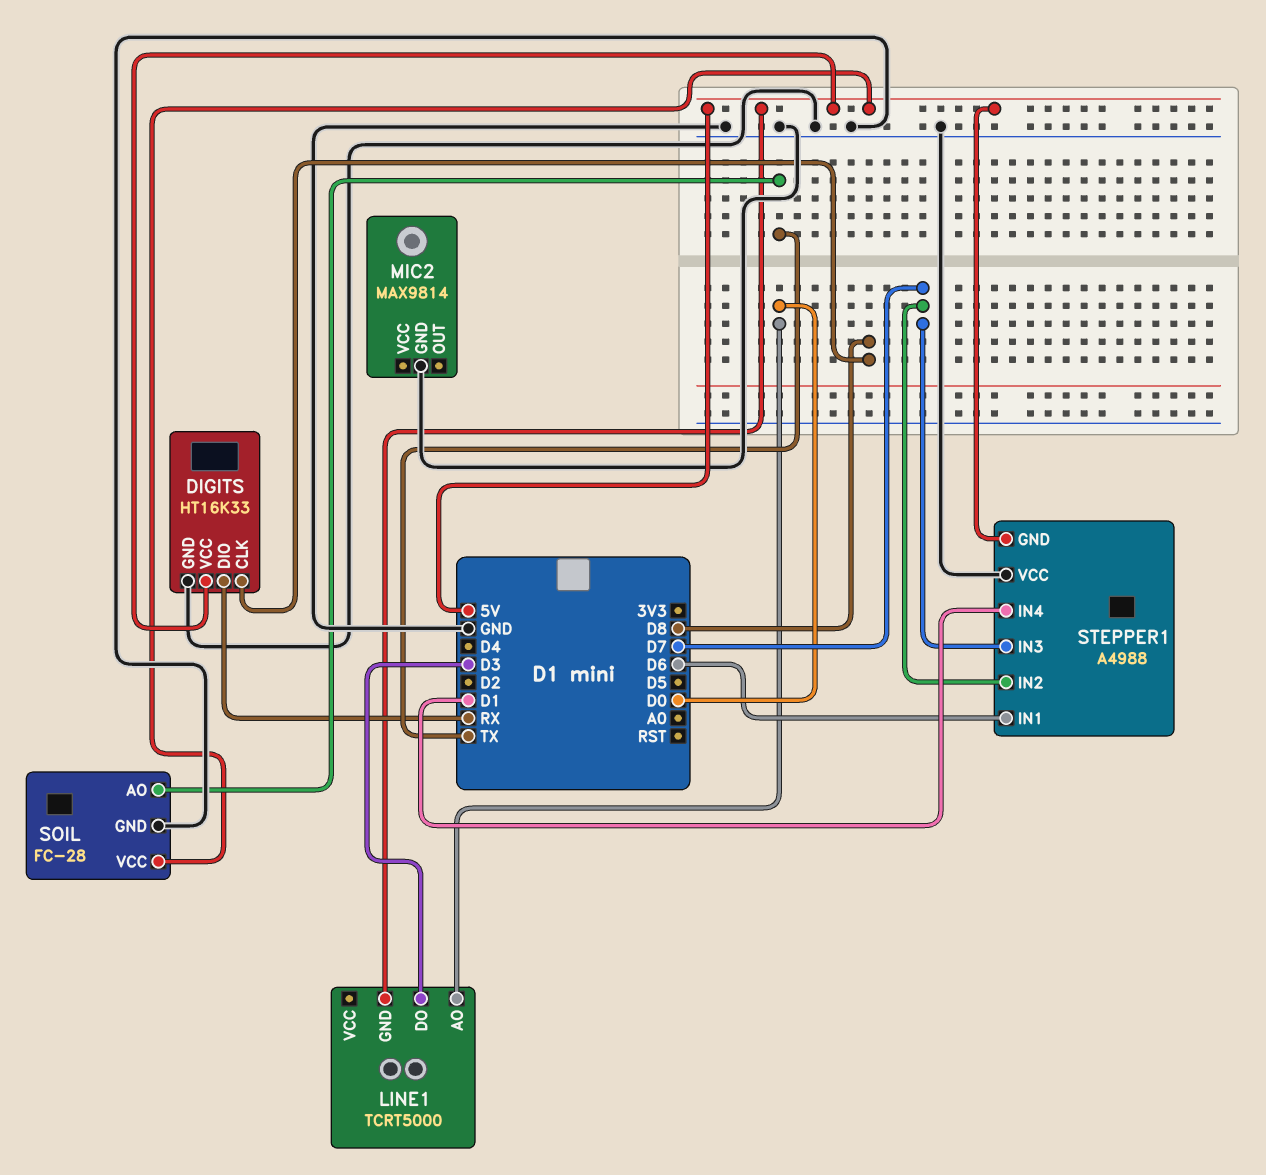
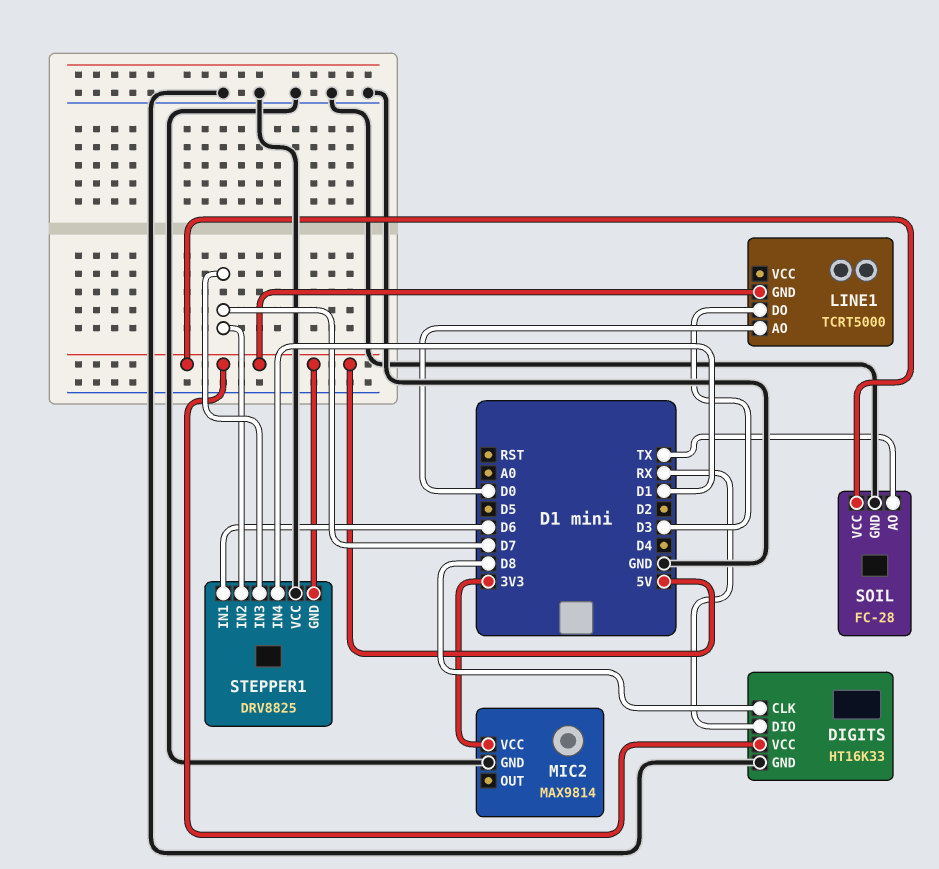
MIC2 pin VCC: none -> 3V3
STEPPER1: A4988 -> DRV8825

